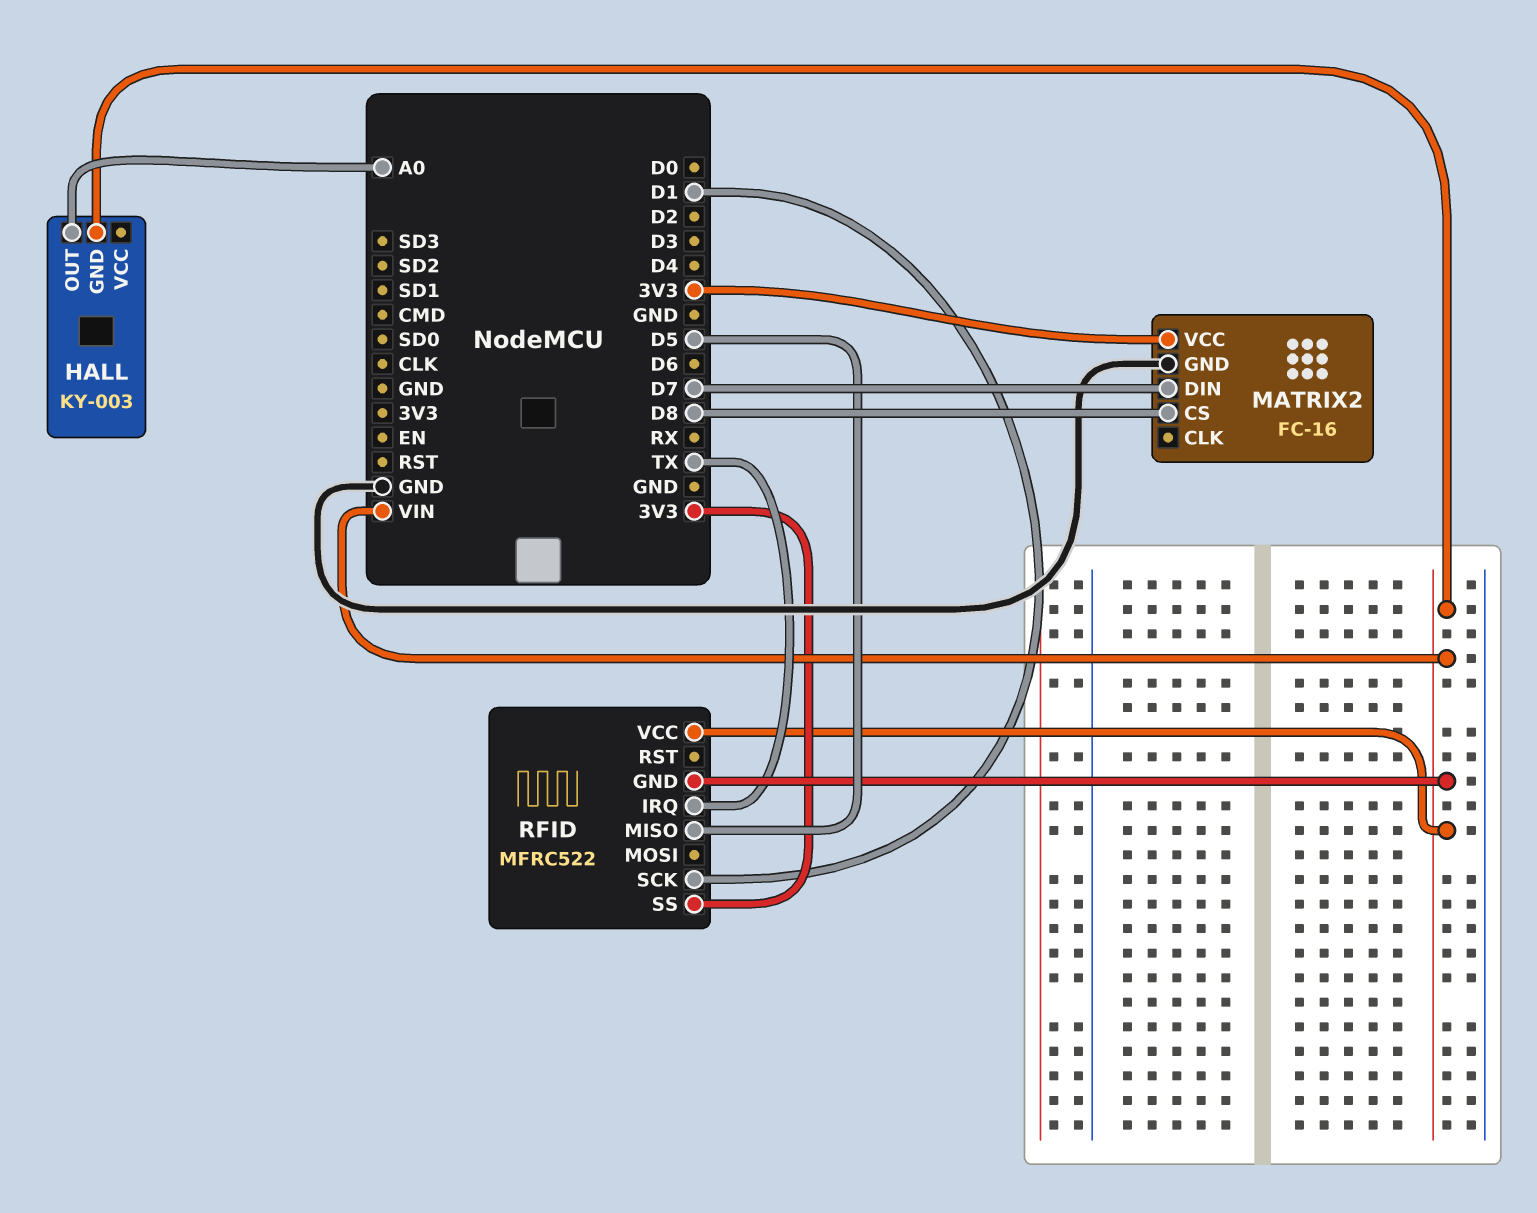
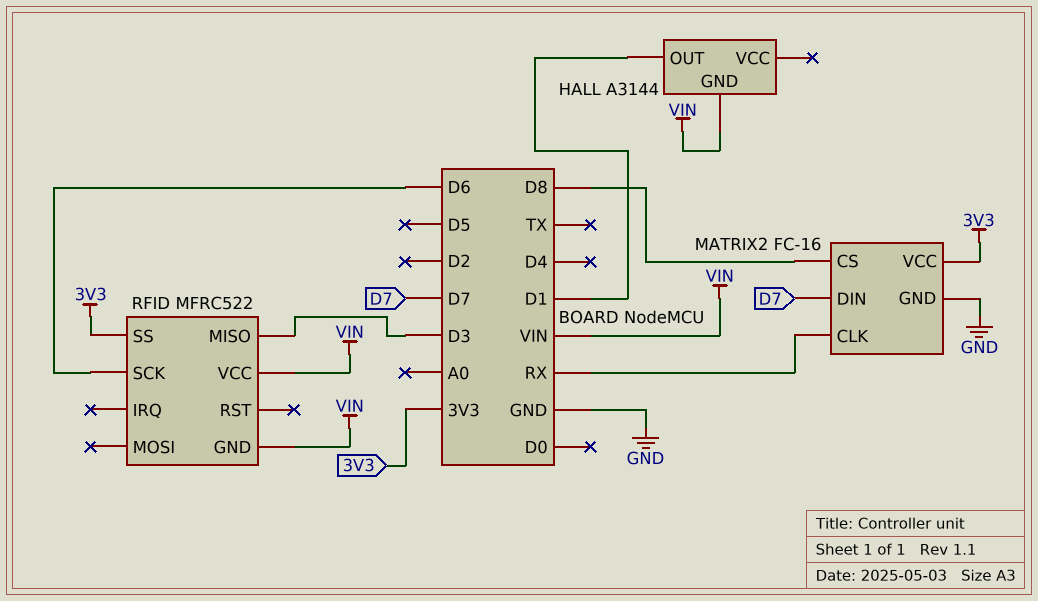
HALL: KY-003 -> A3144
HALL pin OUT: A0 -> D1
MATRIX2 pin CLK: none -> RX
RFID pin IRQ: TX -> none
RFID pin MISO: D5 -> D3
RFID pin SCK: D1 -> D6

